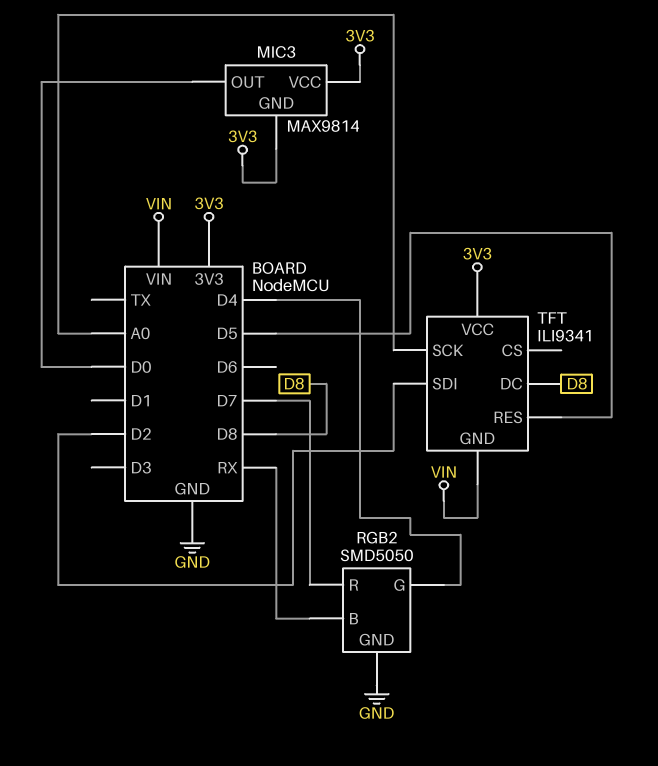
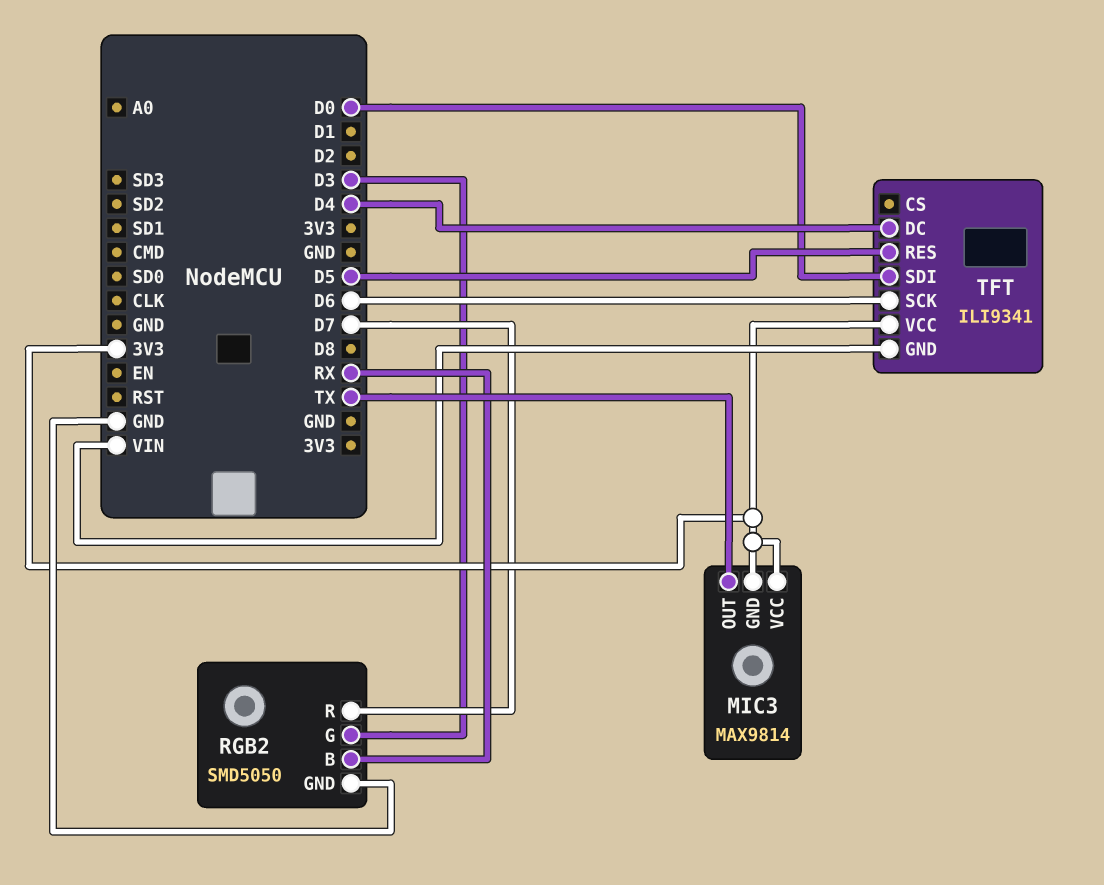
MIC3 pin OUT: D0 -> TX
RGB2 pin G: D4 -> D3
TFT pin DC: D8 -> D4
TFT pin SCK: A0 -> D6
TFT pin SDI: D2 -> D0

